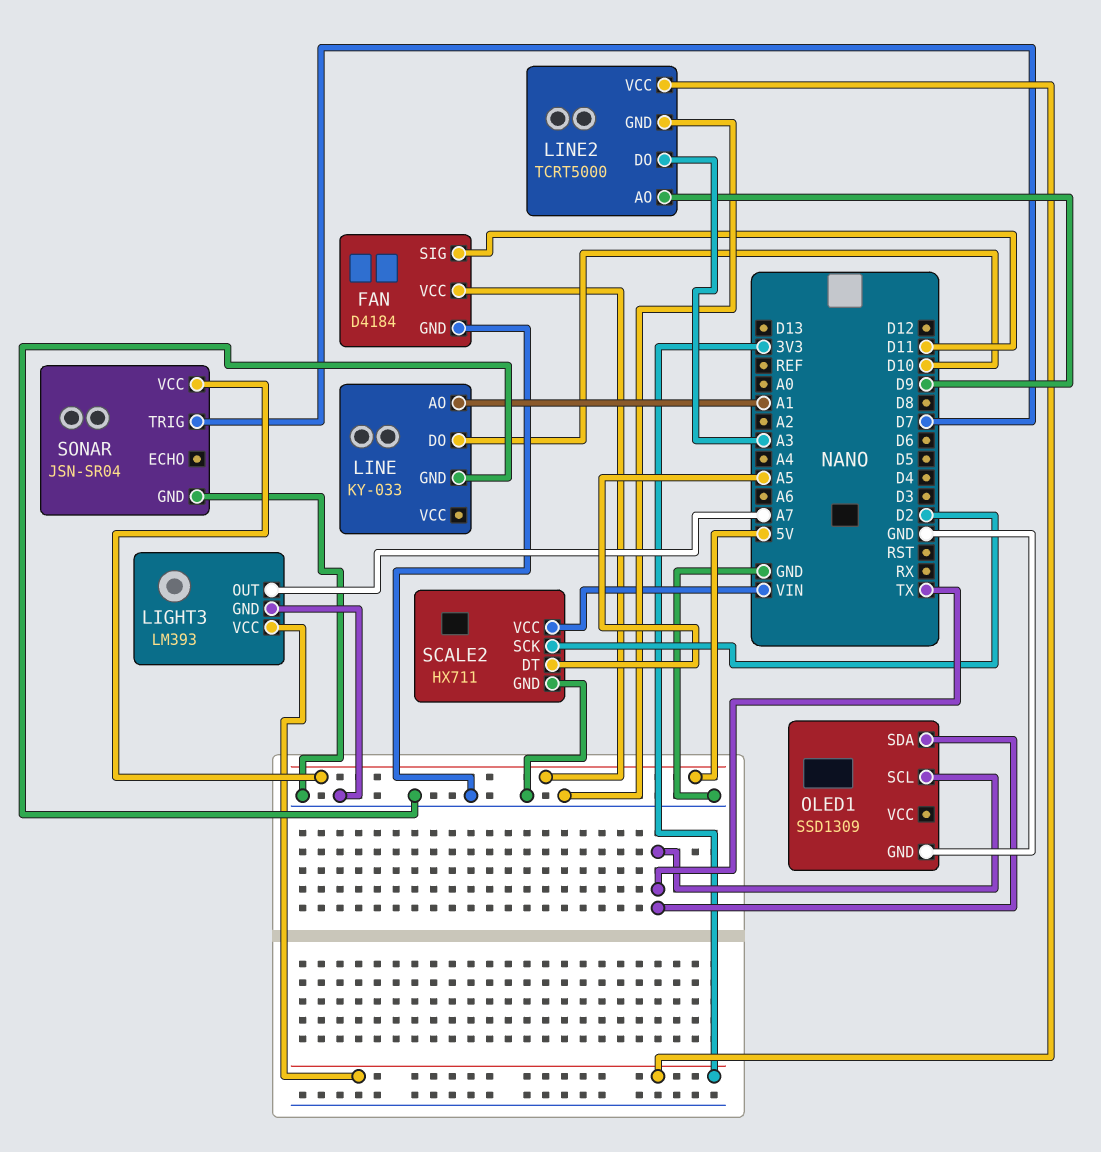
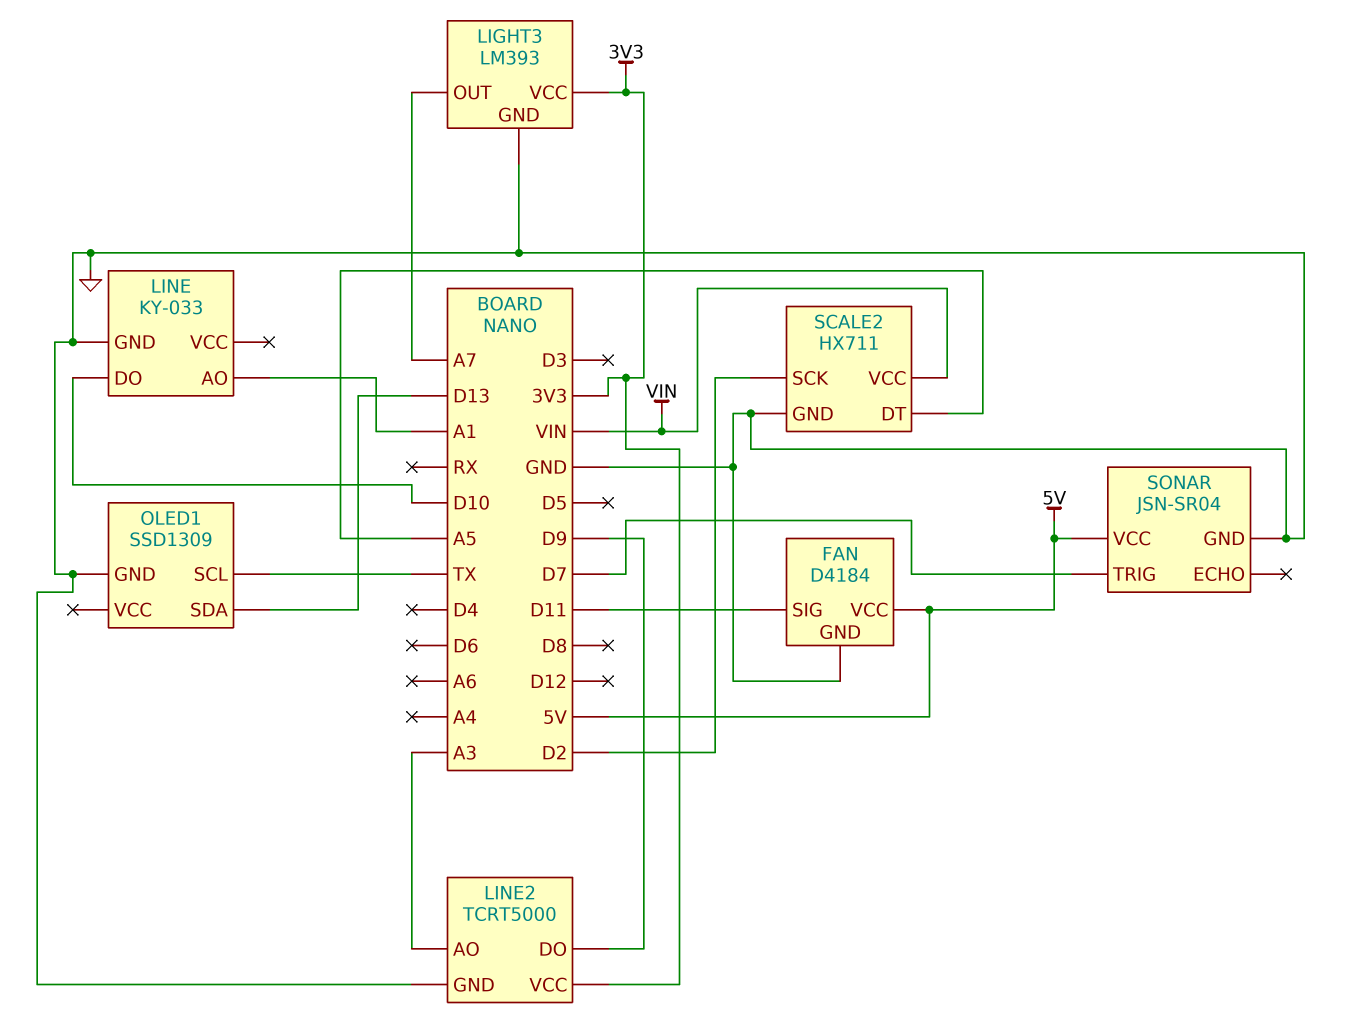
LINE2 pin AO: D9 -> A3
LINE2 pin DO: A3 -> D9
OLED1 pin SDA: TX -> D13

